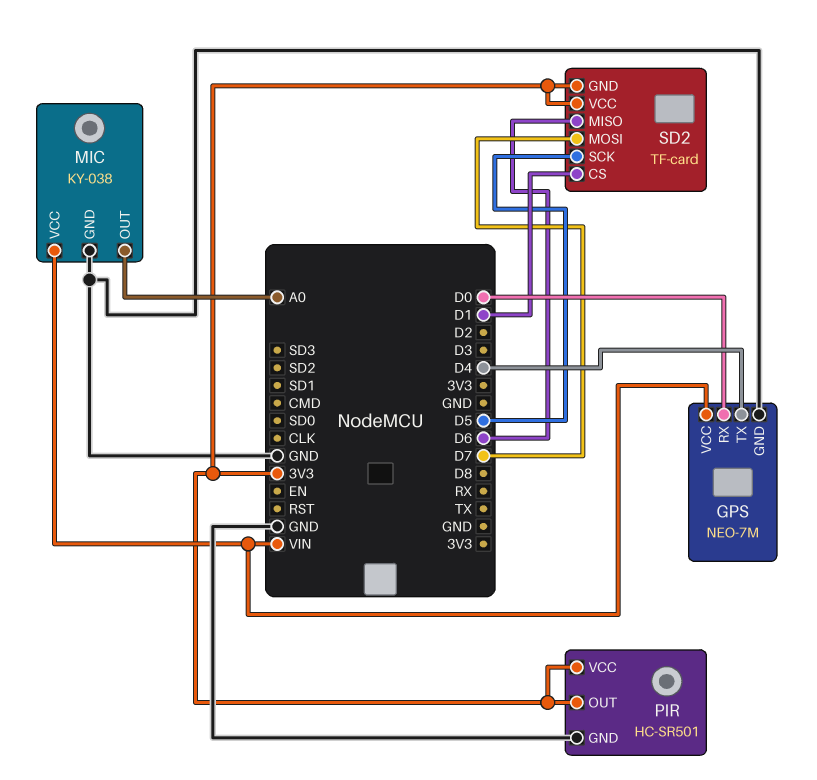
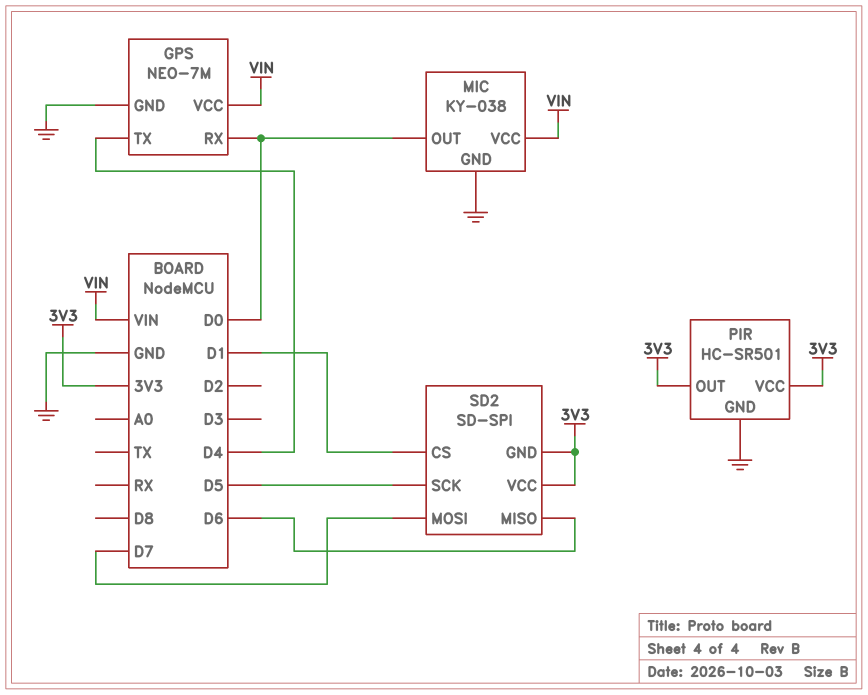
MIC pin OUT: A0 -> D0
SD2: TF-card -> SD-SPI

